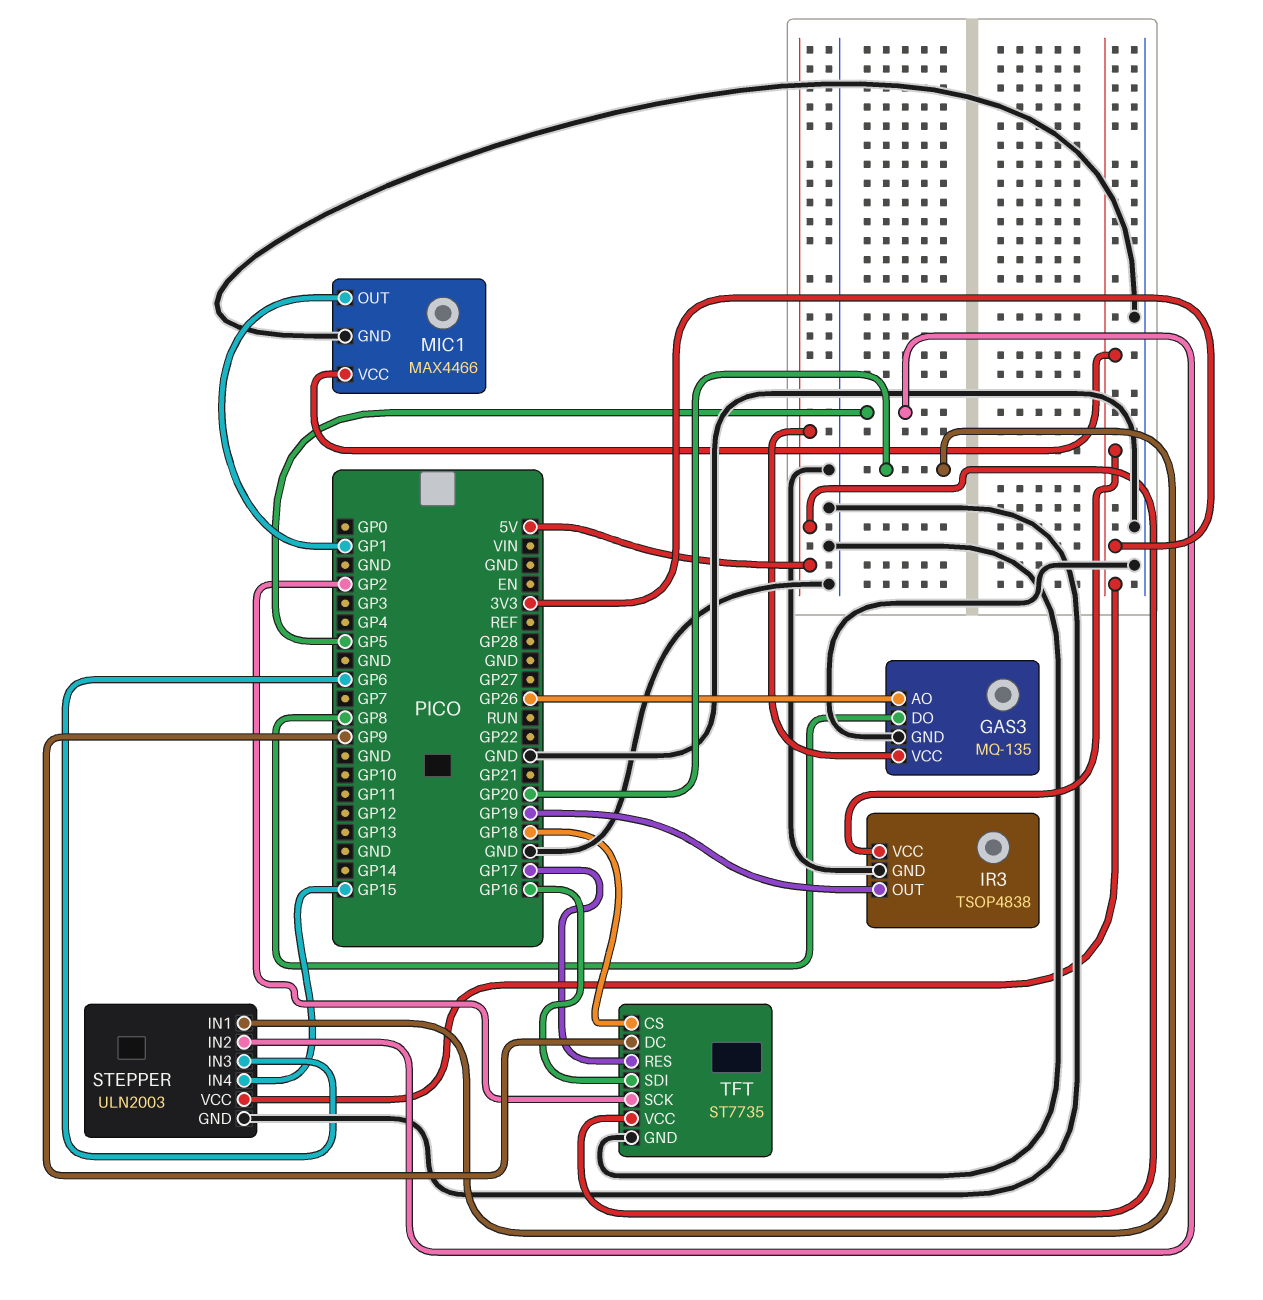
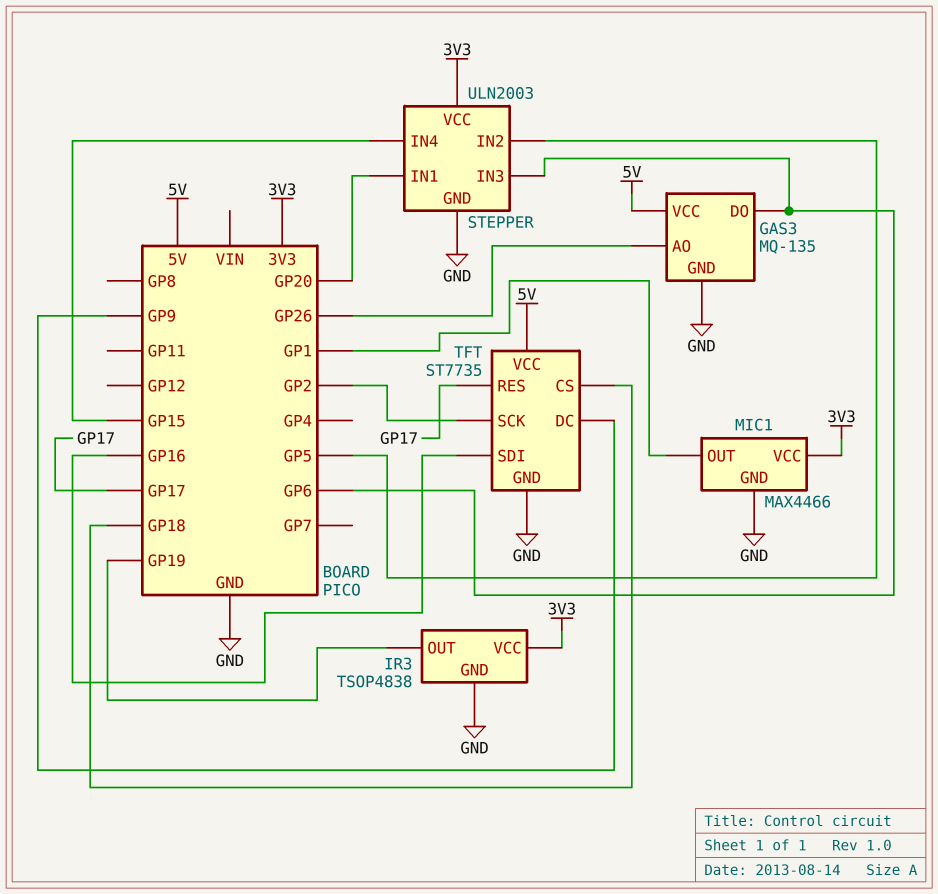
GAS3 pin DO: GP8 -> GP6

